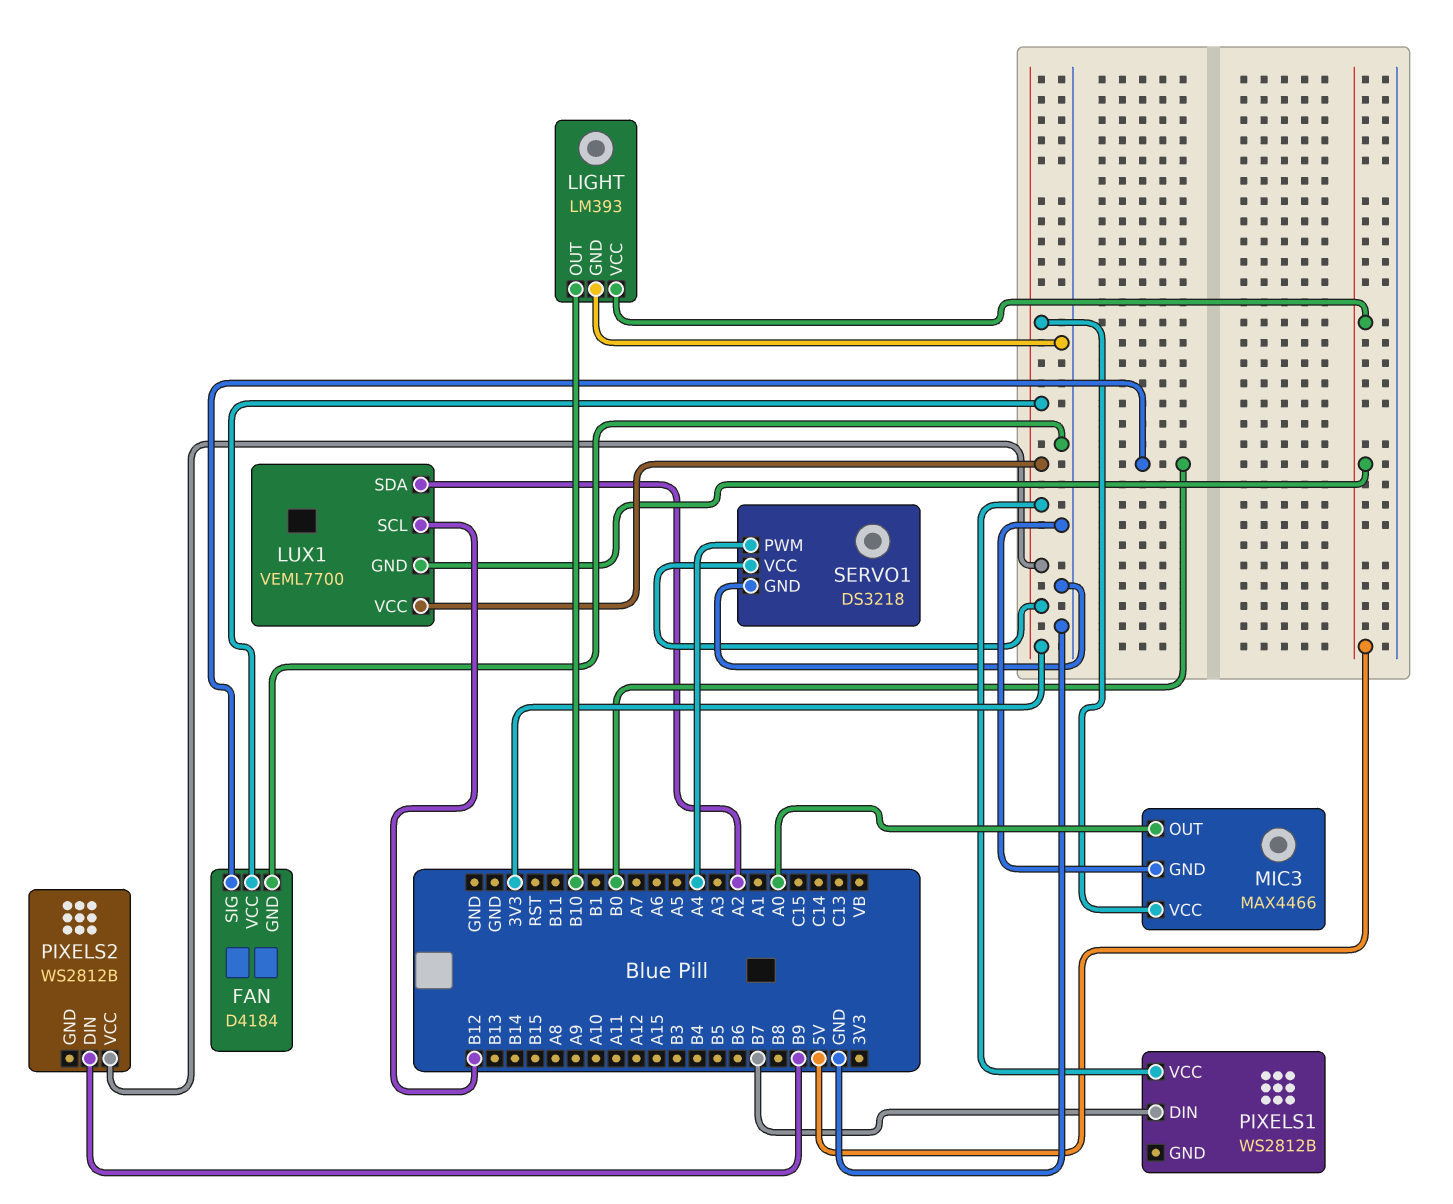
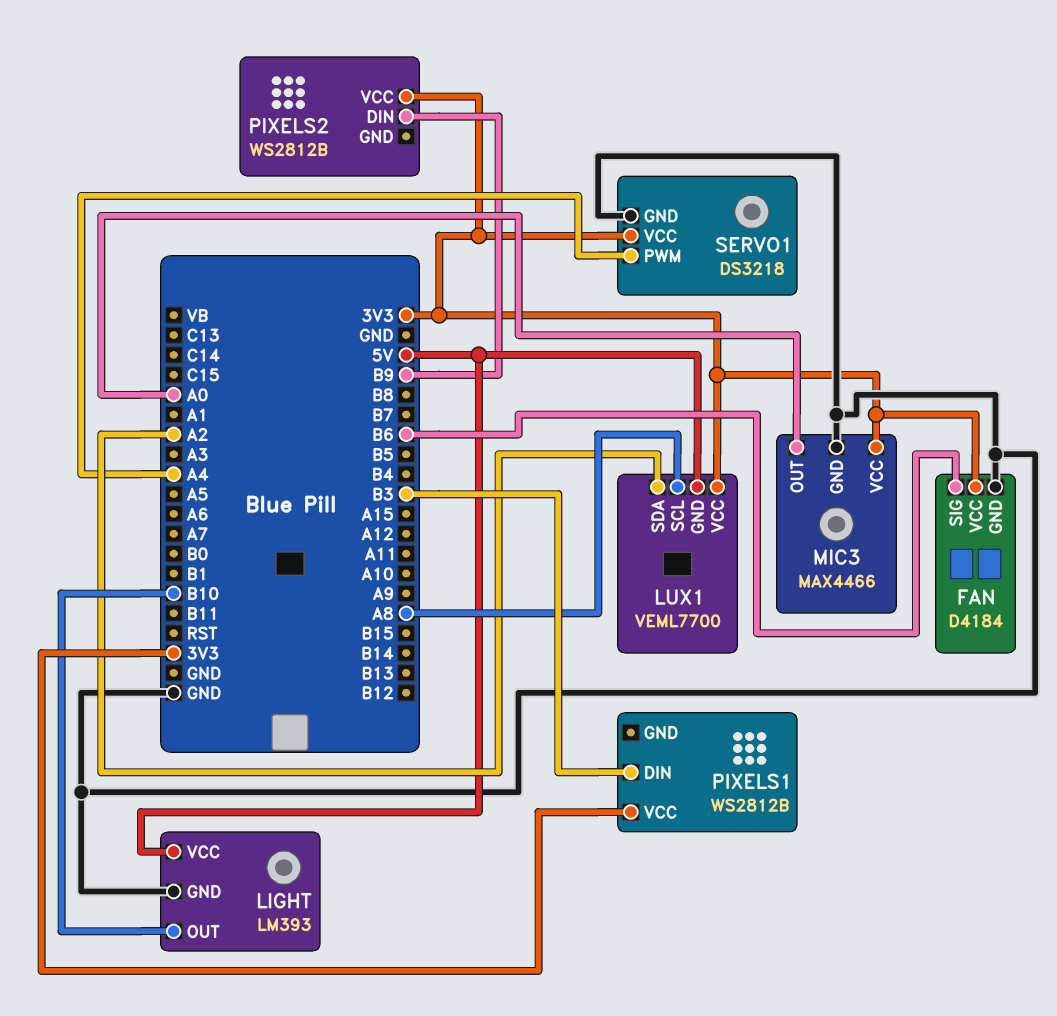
FAN pin SIG: B0 -> B6
LUX1 pin SCL: B12 -> A8
PIXELS1 pin DIN: B7 -> B3

